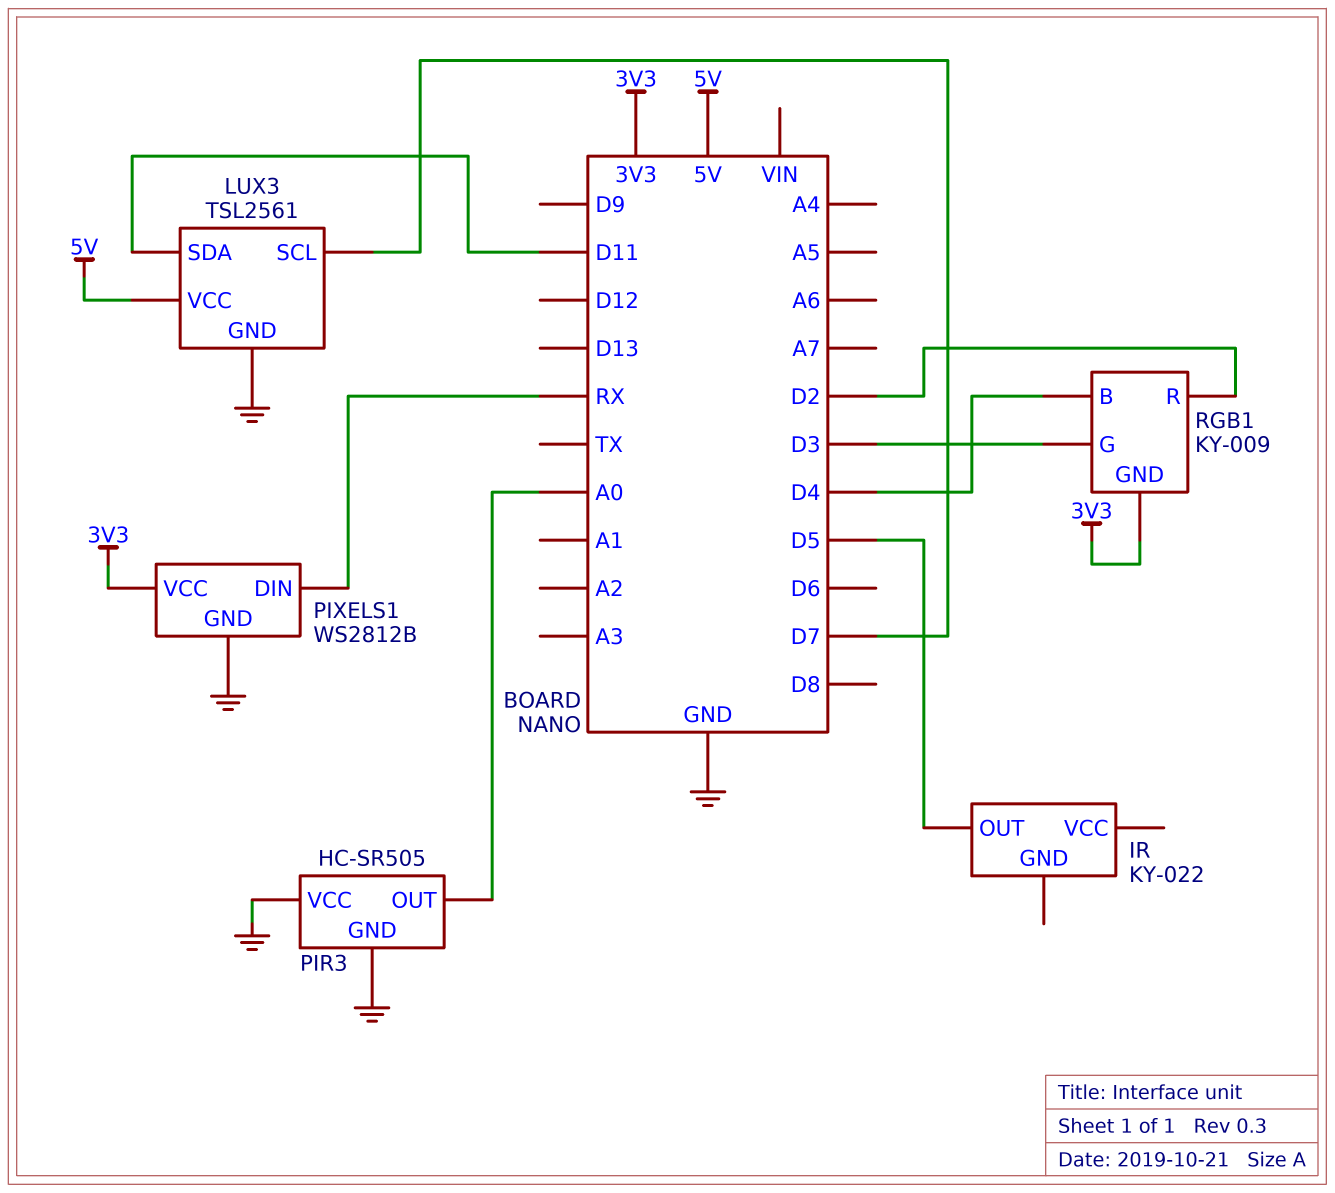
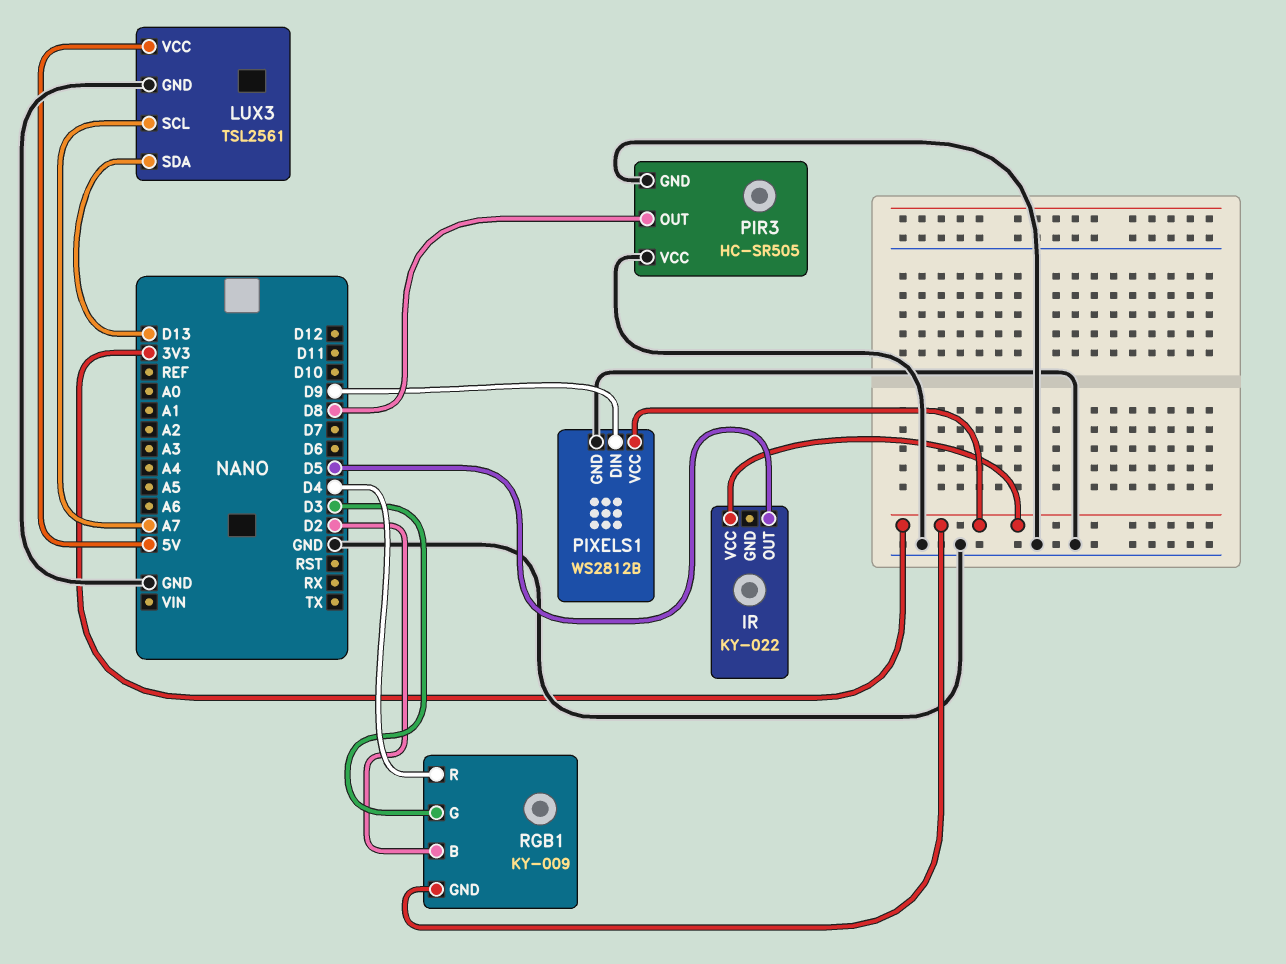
IR pin VCC: none -> 3V3
LUX3 pin SCL: D7 -> A7
LUX3 pin SDA: D11 -> D13
PIR3 pin OUT: A0 -> D8
PIXELS1 pin DIN: RX -> D9
RGB1 pin B: D4 -> D2
RGB1 pin R: D2 -> D4

